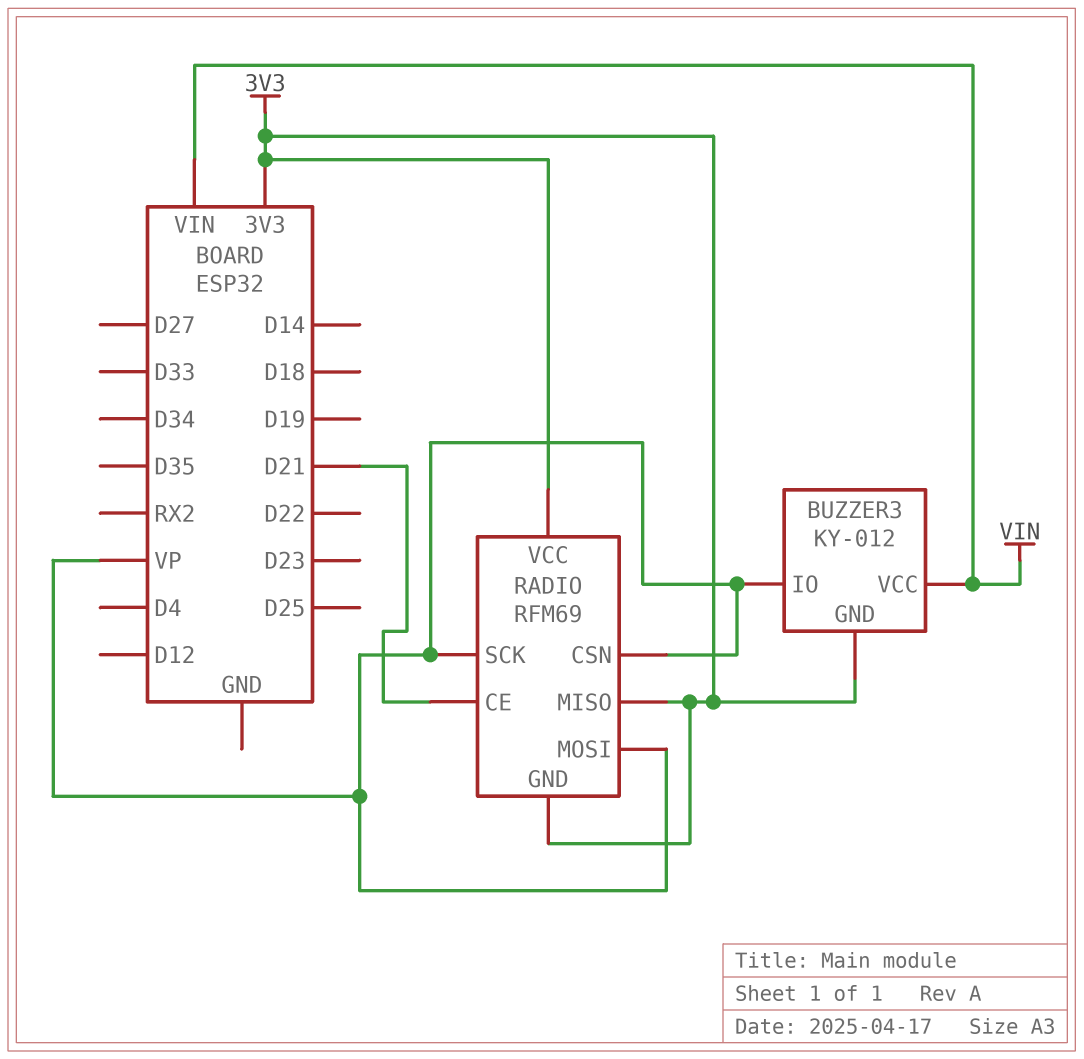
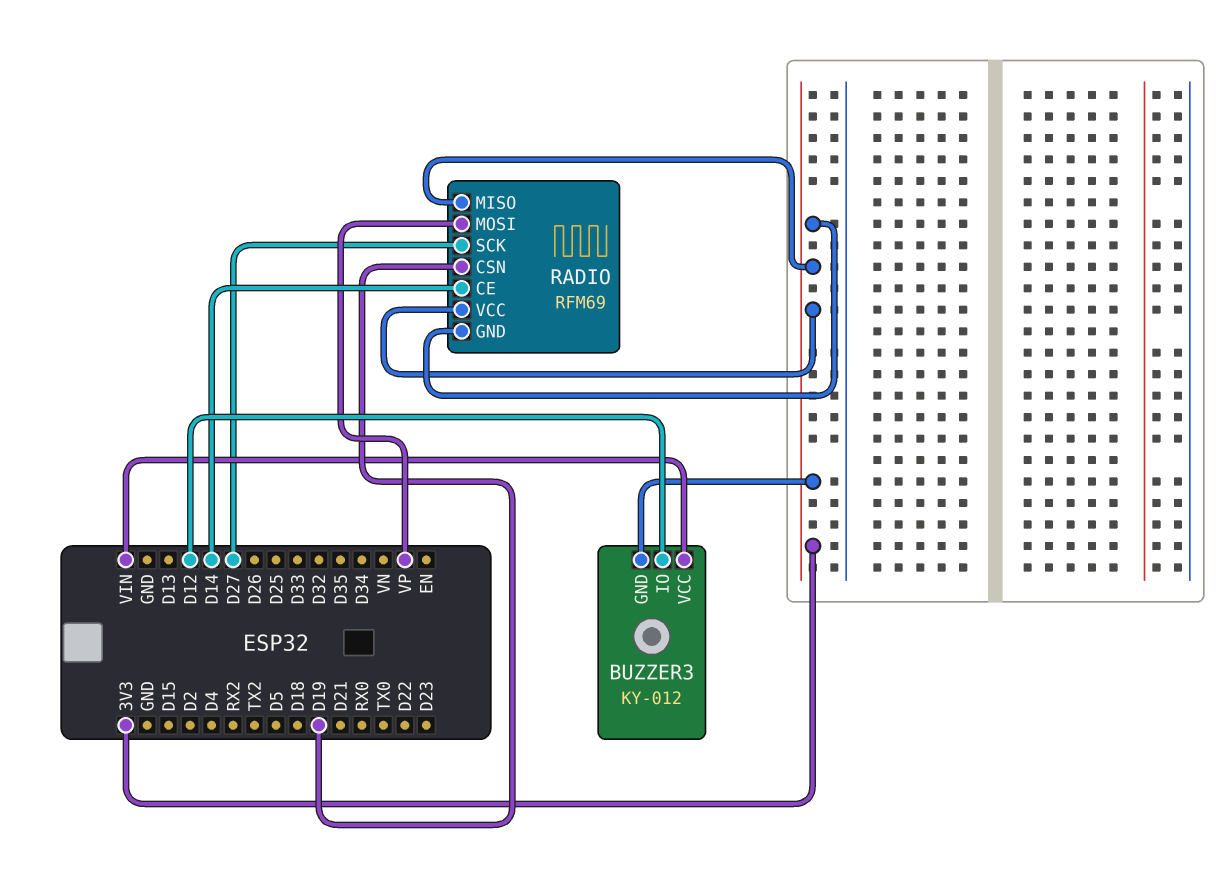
BUZZER3 pin IO: VP -> D12
RADIO pin CE: D21 -> D14
RADIO pin CSN: VP -> D19
RADIO pin SCK: VP -> D27

